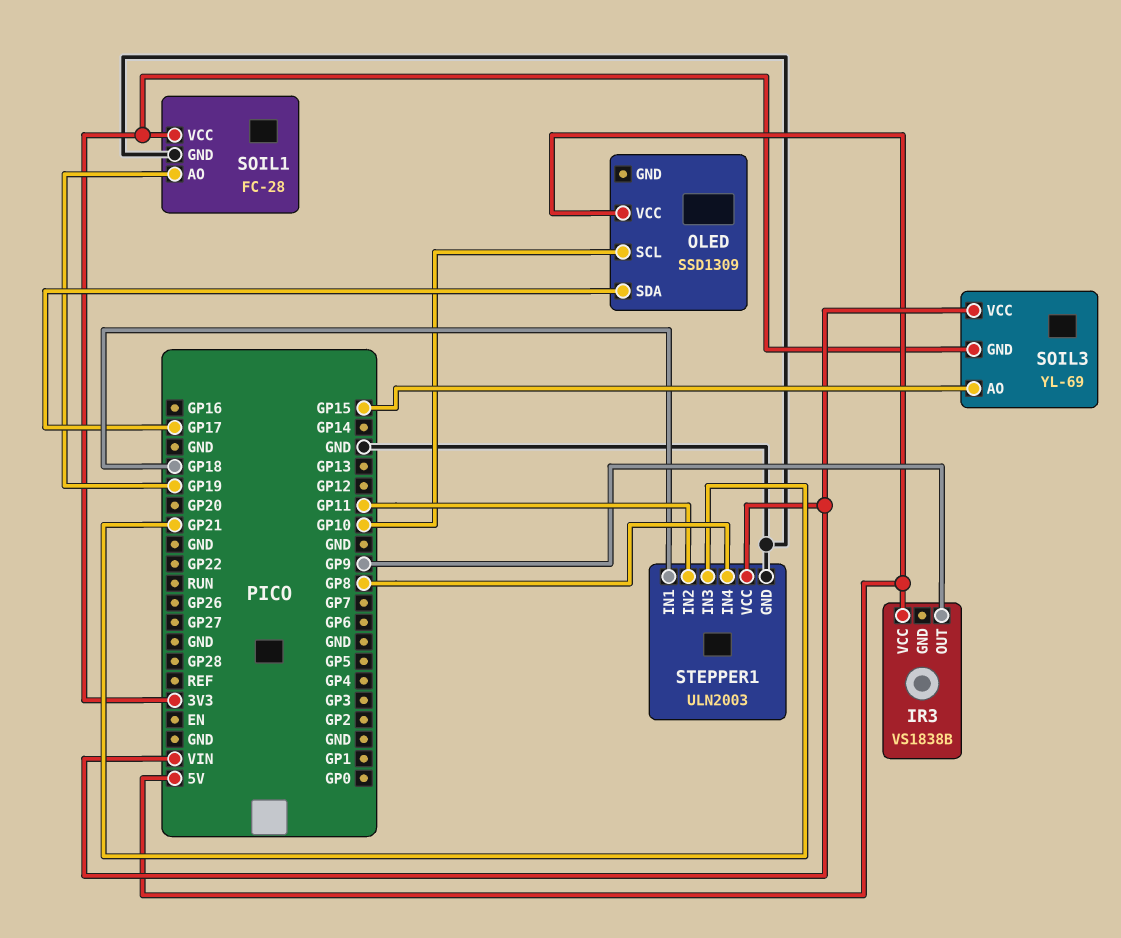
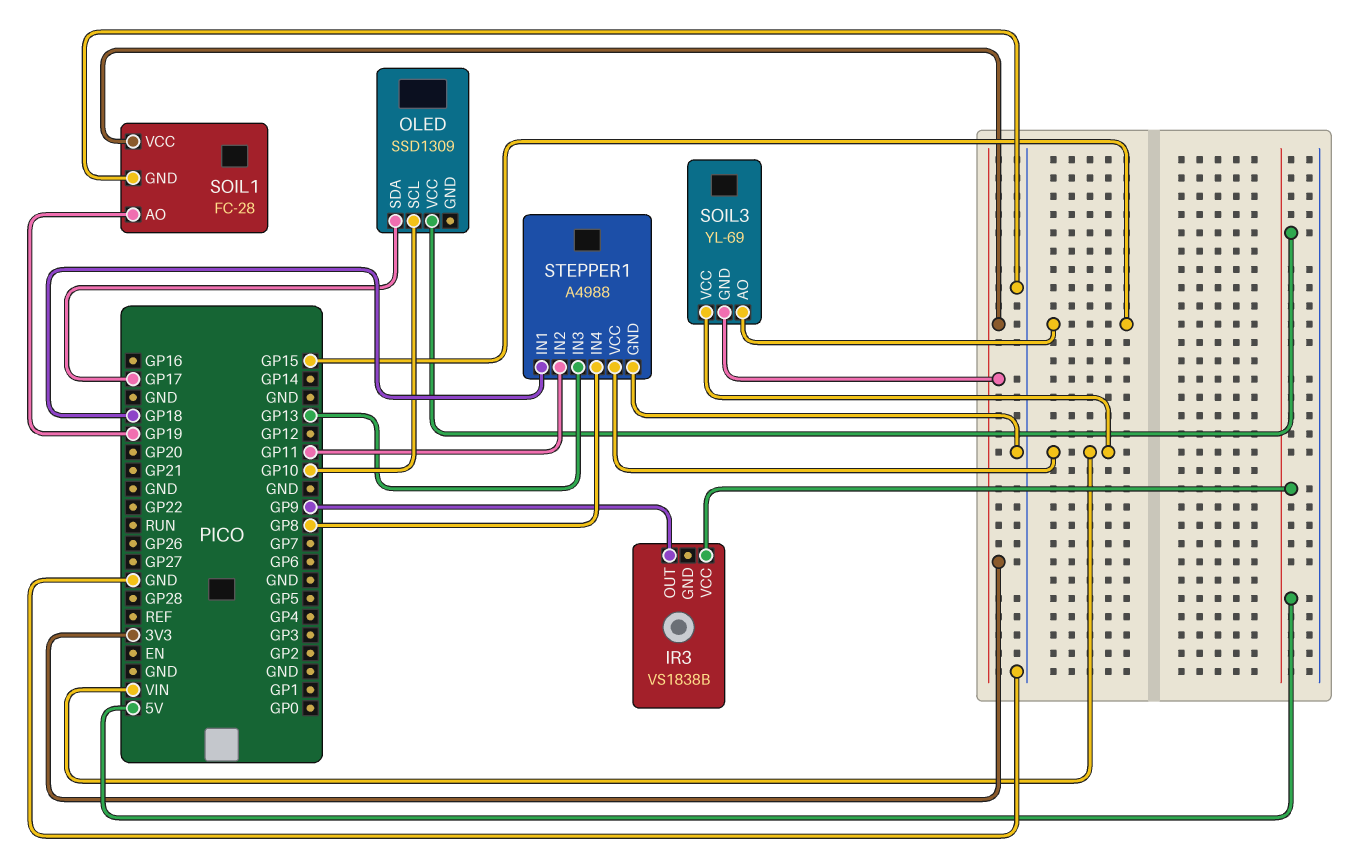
STEPPER1: ULN2003 -> A4988
STEPPER1 pin IN3: GP21 -> GP13

